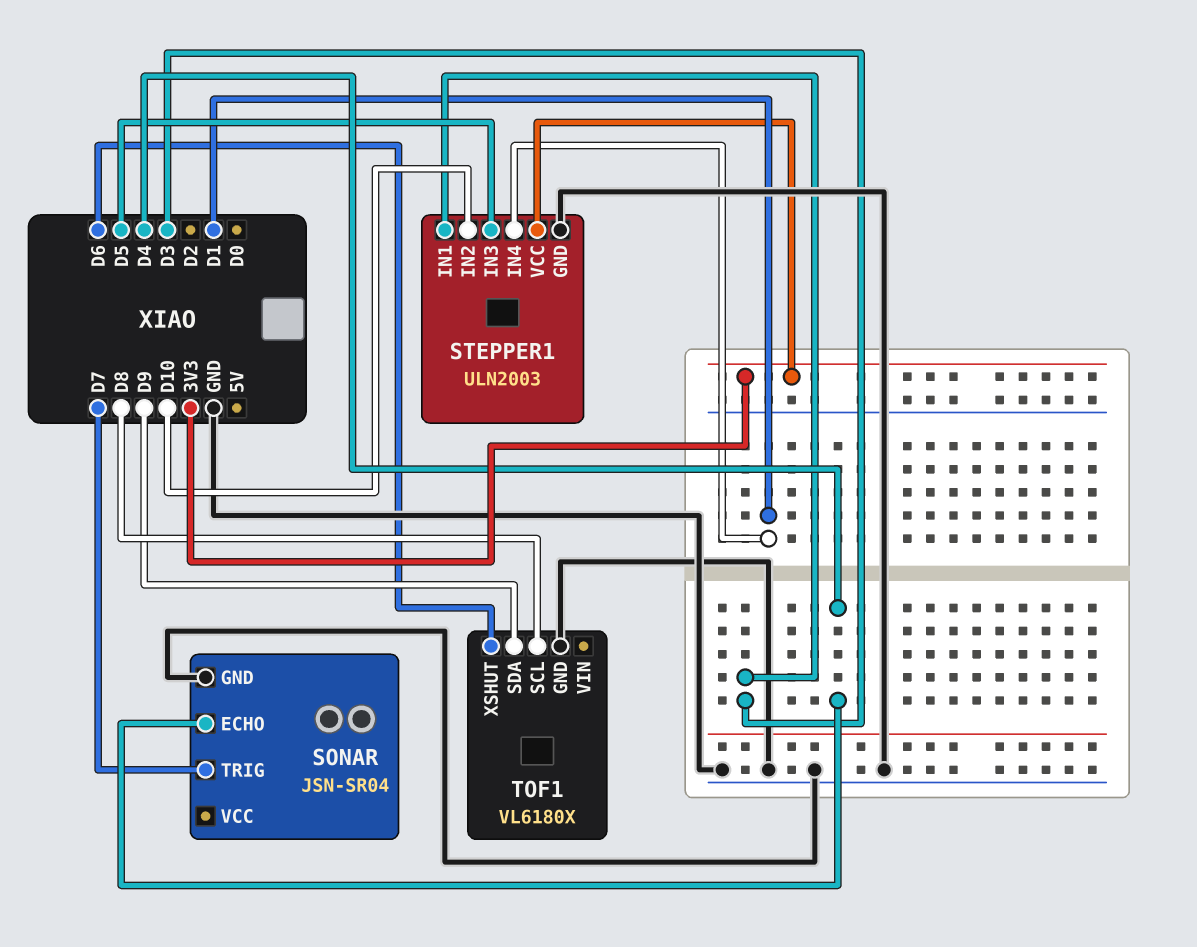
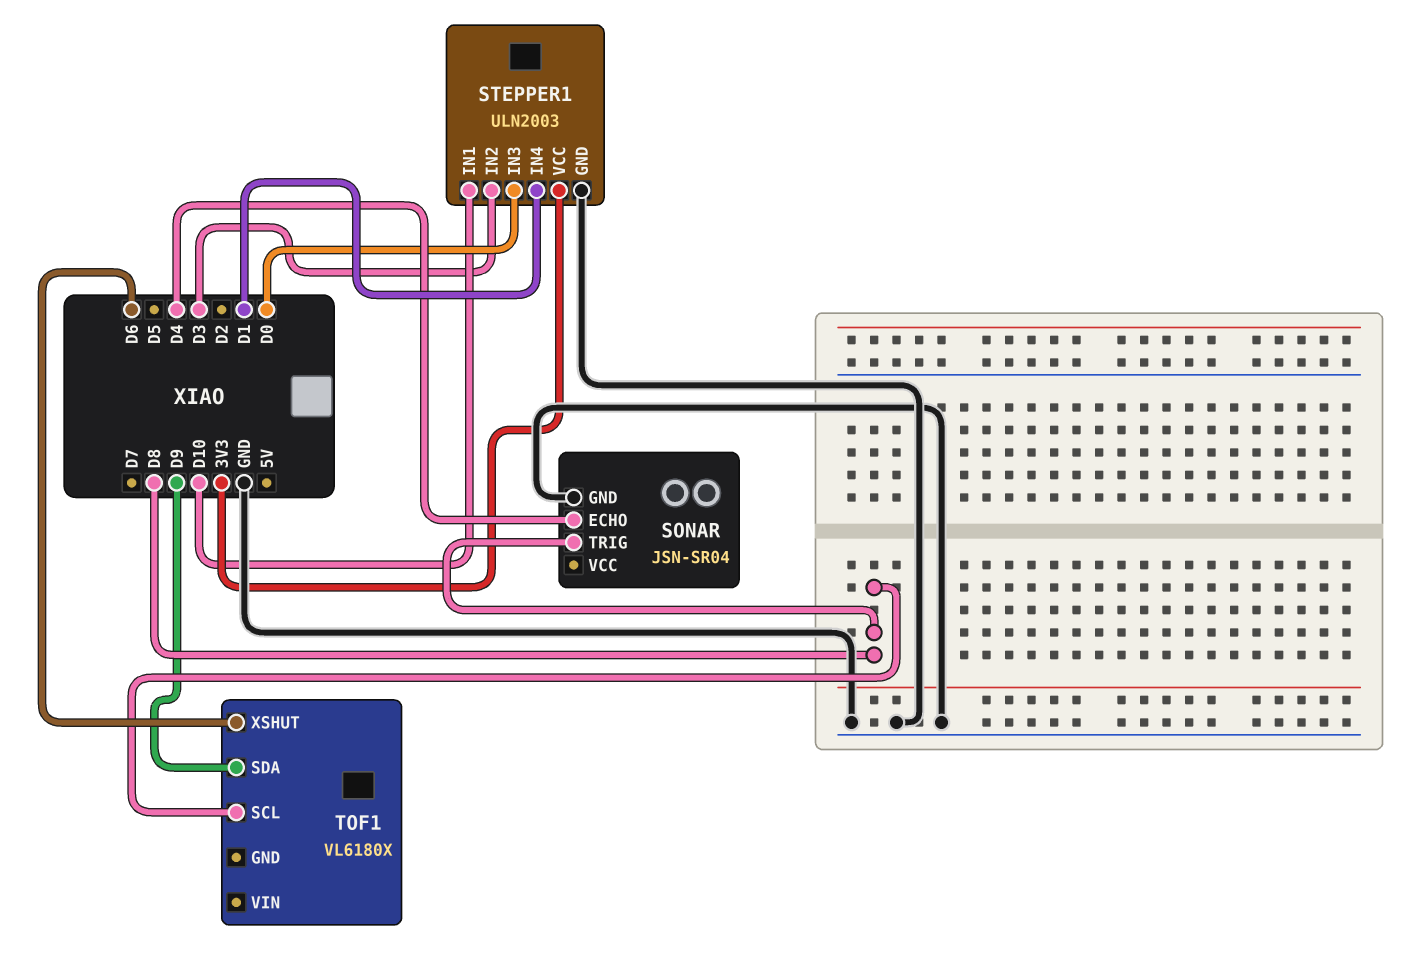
SONAR pin TRIG: D7 -> D8
STEPPER1 pin IN1: D3 -> D10
STEPPER1 pin IN2: D10 -> D3
STEPPER1 pin IN3: D5 -> D0
TOF1 pin GND: GND -> none

